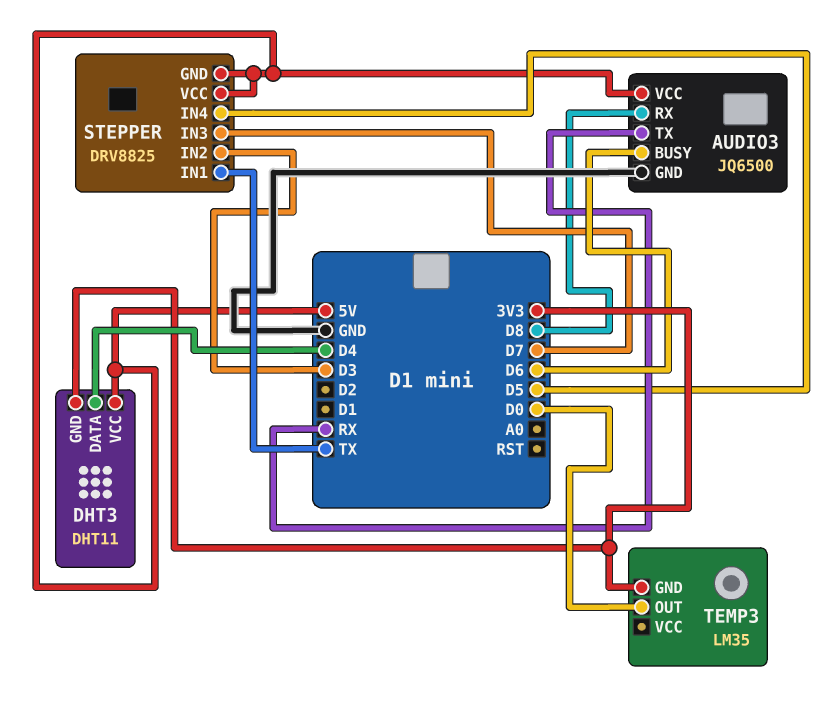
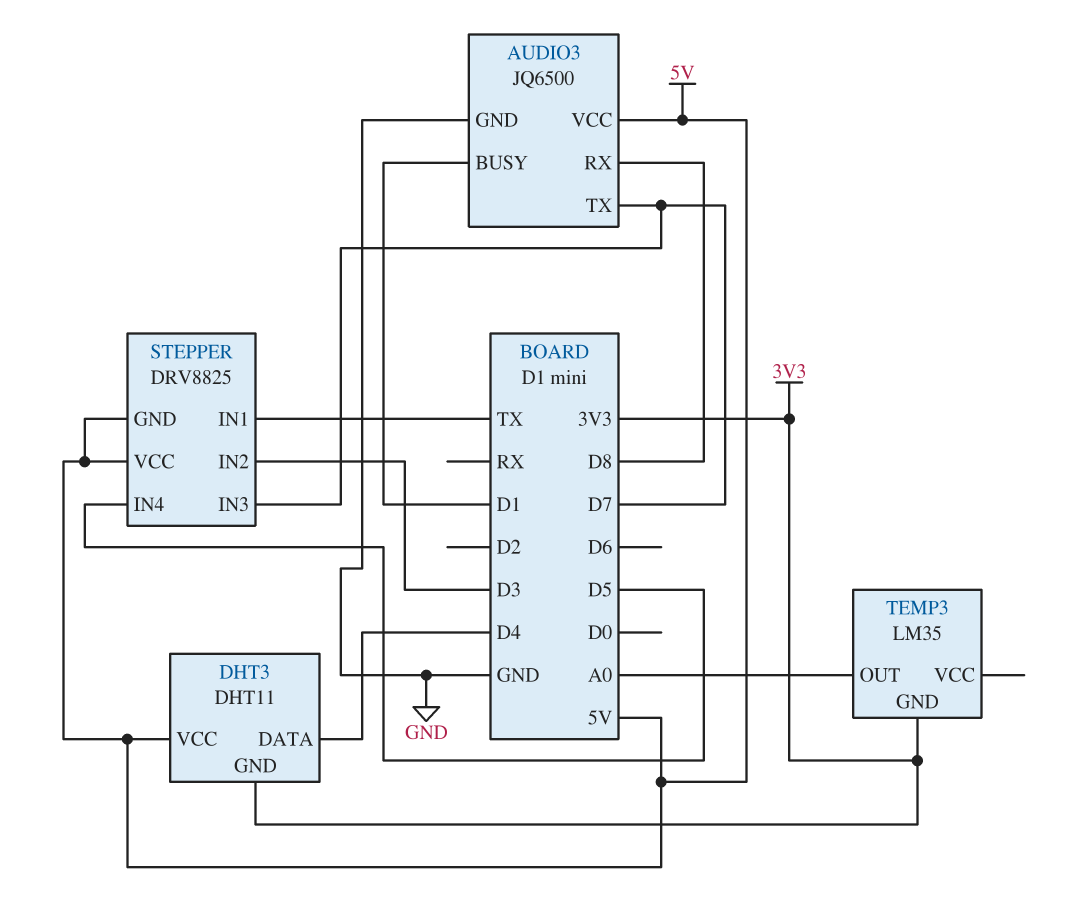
AUDIO3 pin BUSY: D6 -> D1
AUDIO3 pin TX: RX -> D7
TEMP3 pin OUT: D0 -> A0

